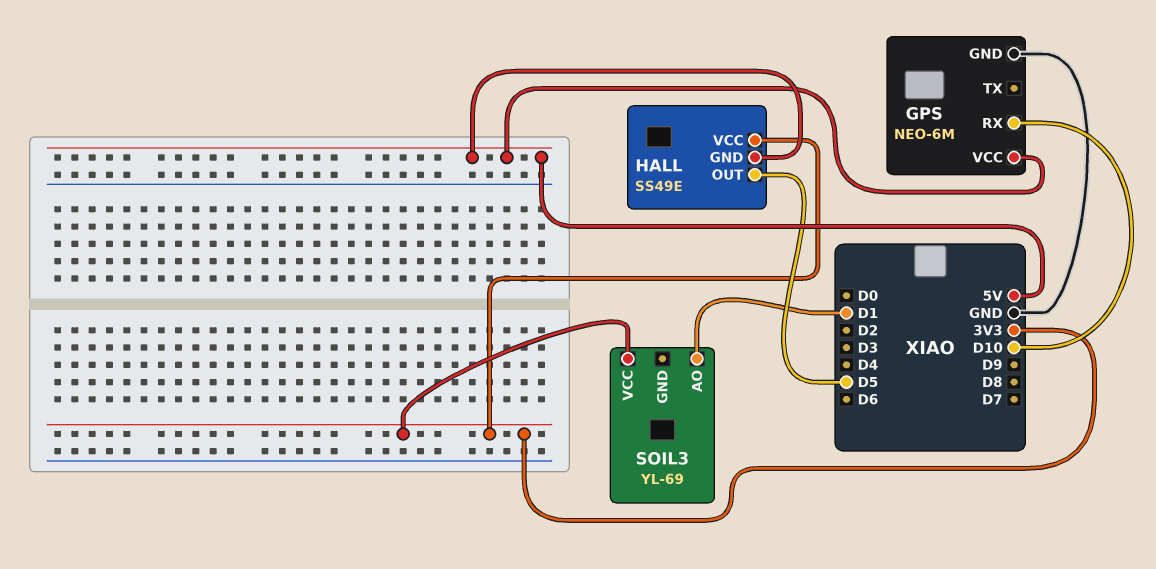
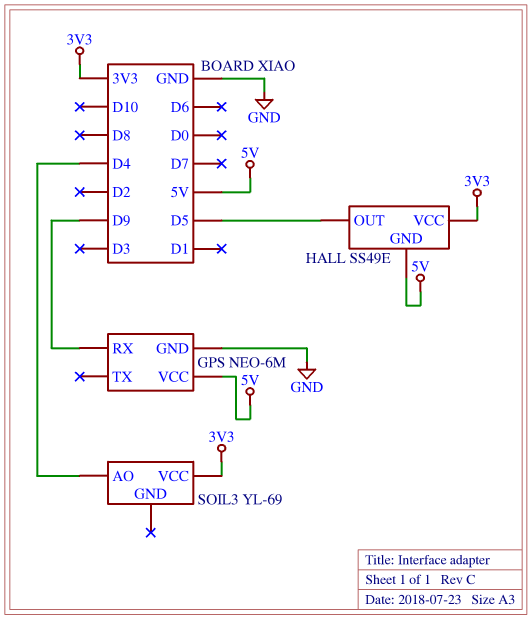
GPS pin RX: D10 -> D9
SOIL3 pin AO: D1 -> D4

